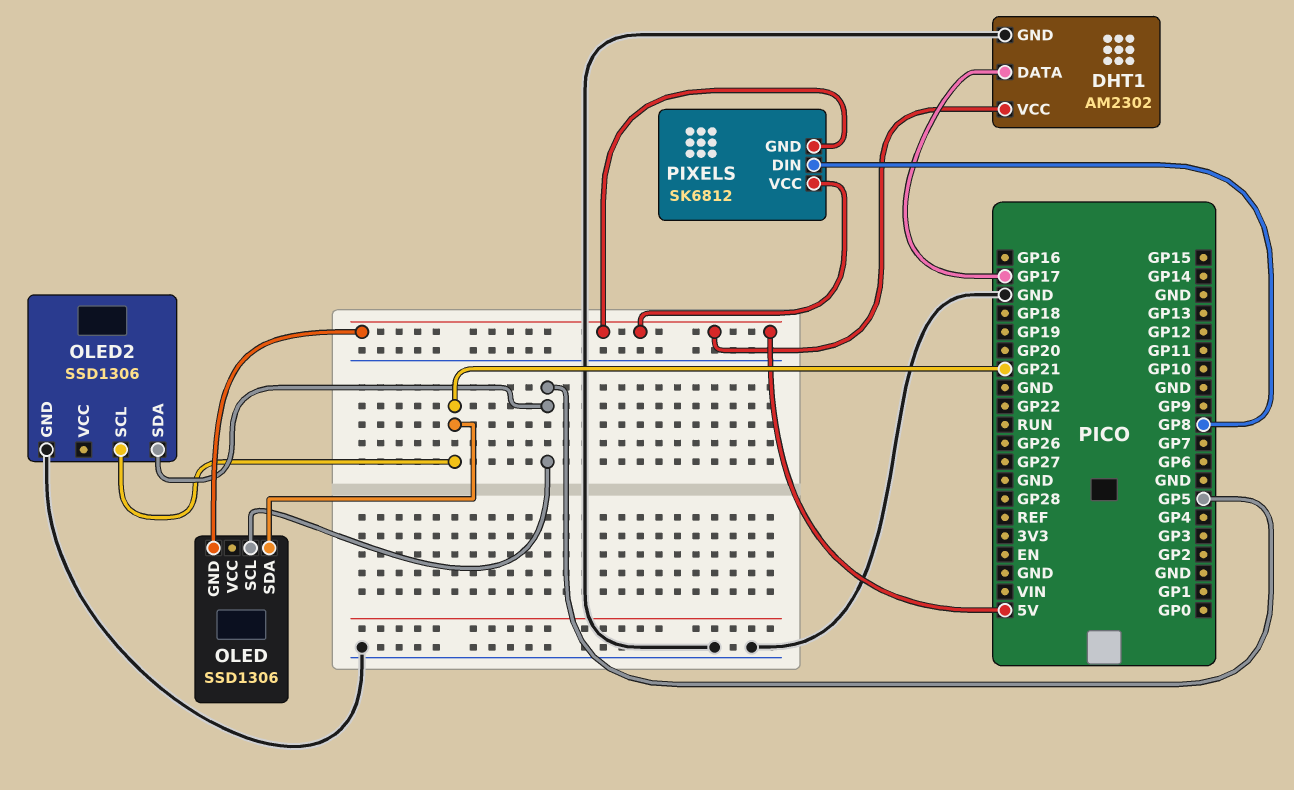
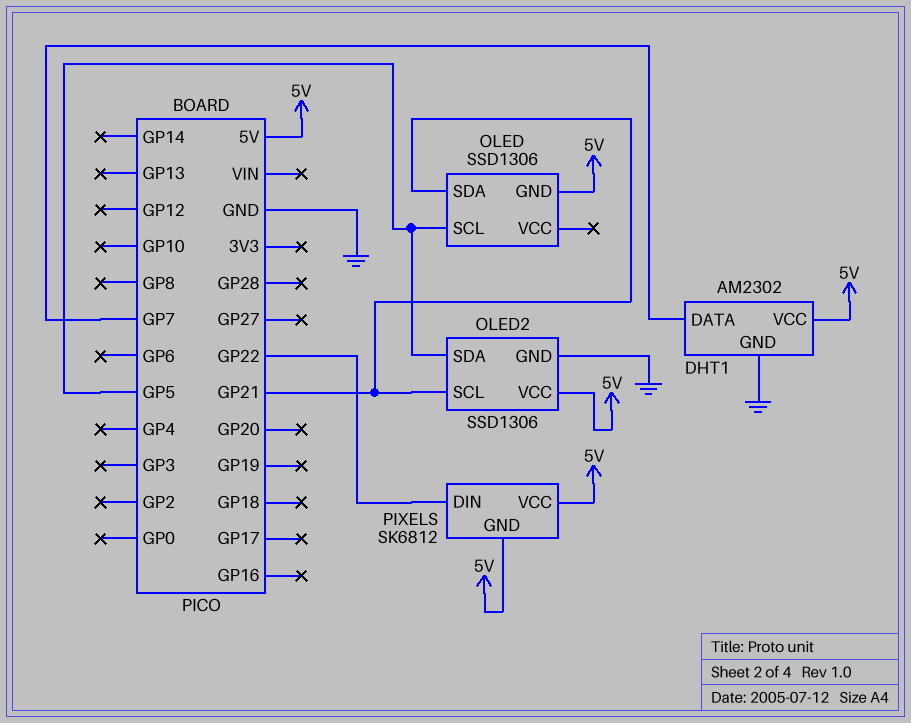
DHT1 pin DATA: GP17 -> GP7
OLED2 pin VCC: none -> 5V
PIXELS pin DIN: GP8 -> GP22

